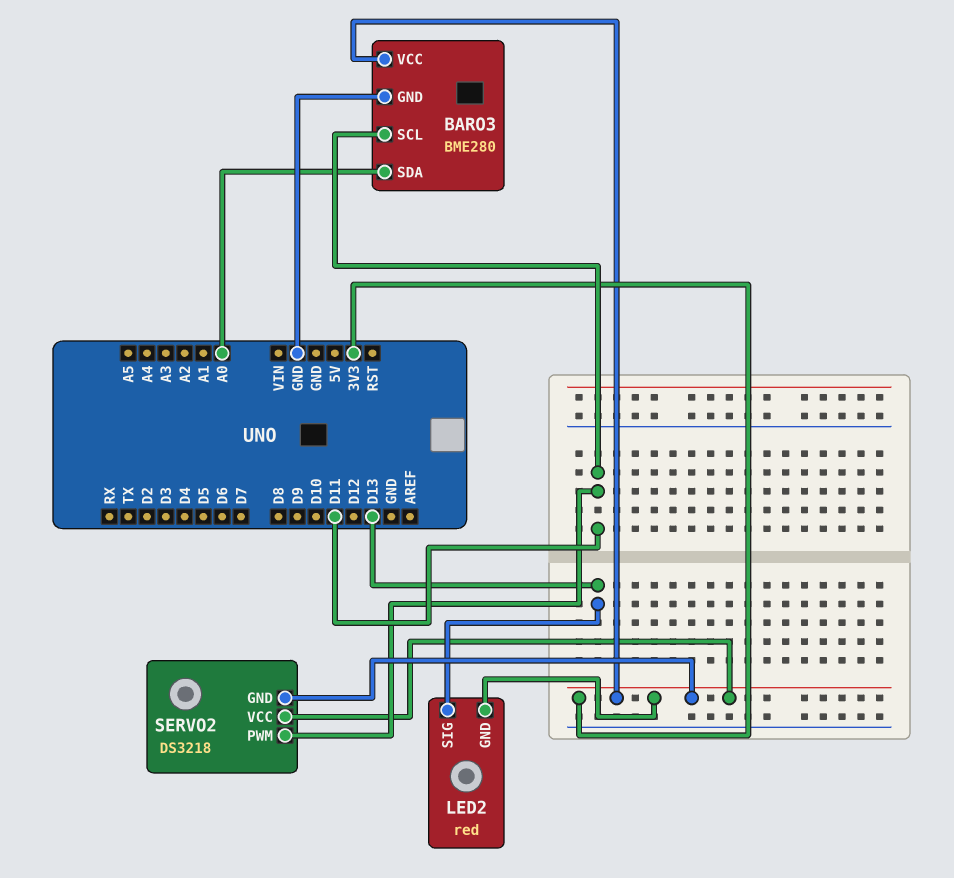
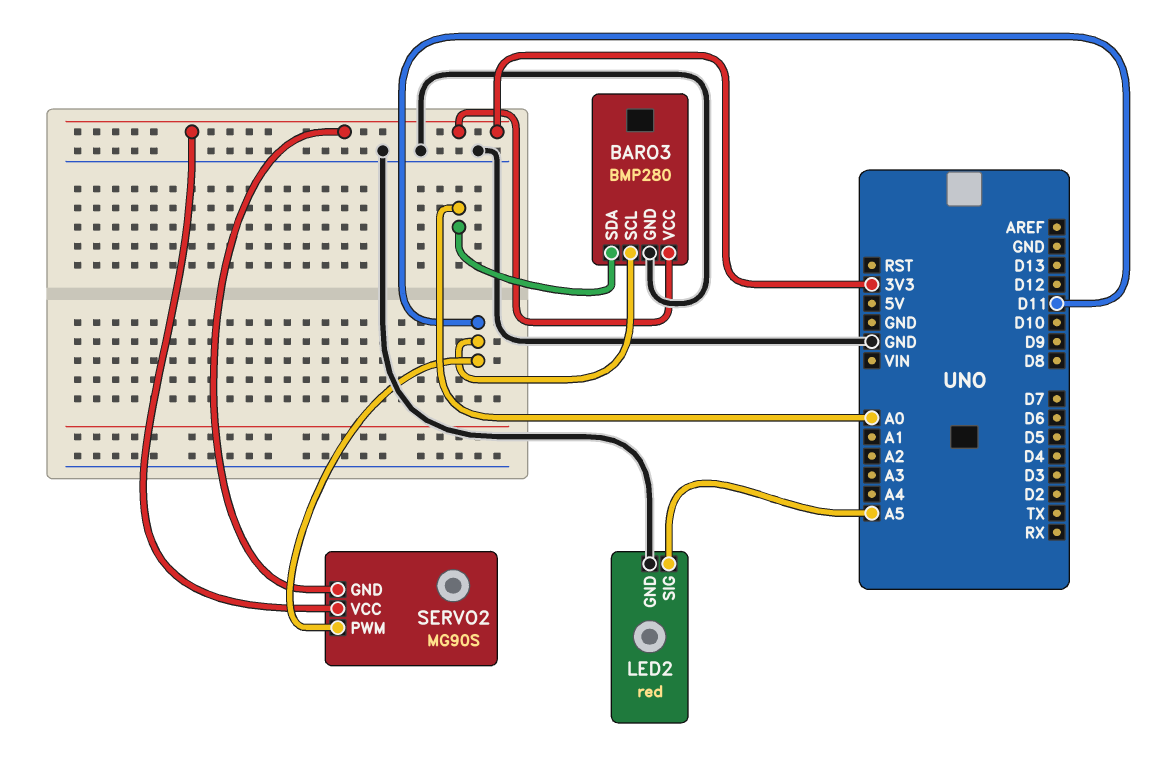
BARO3: BME280 -> BMP280
LED2 pin GND: 3V3 -> GND
LED2 pin SIG: D13 -> A5
SERVO2: DS3218 -> MG90S

